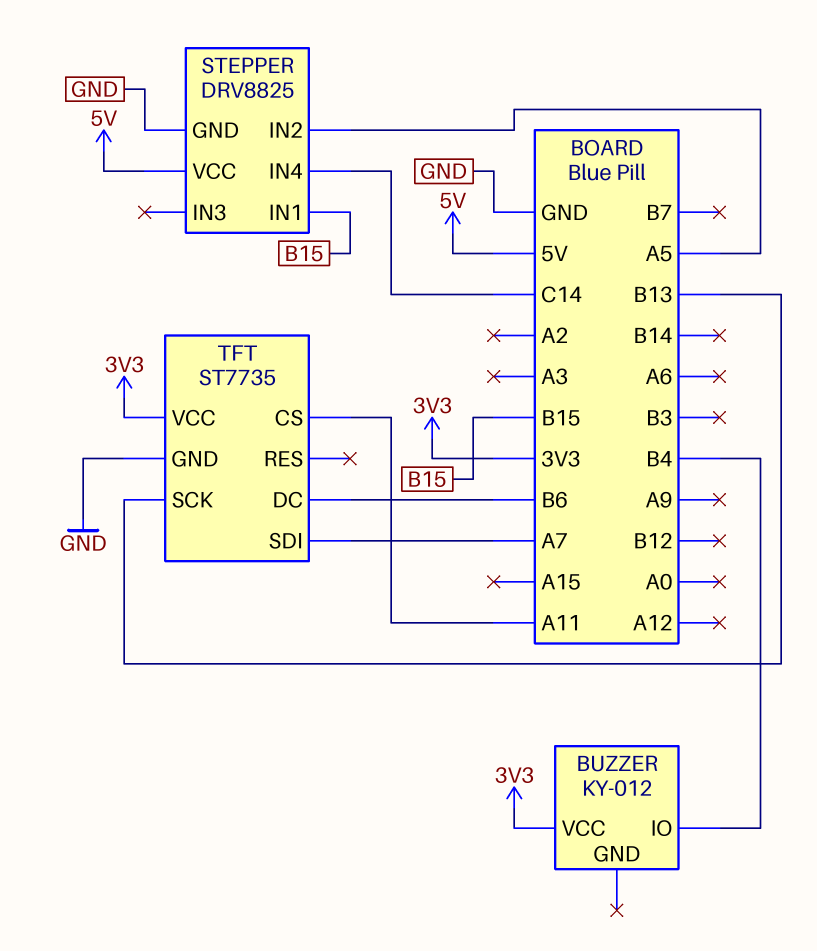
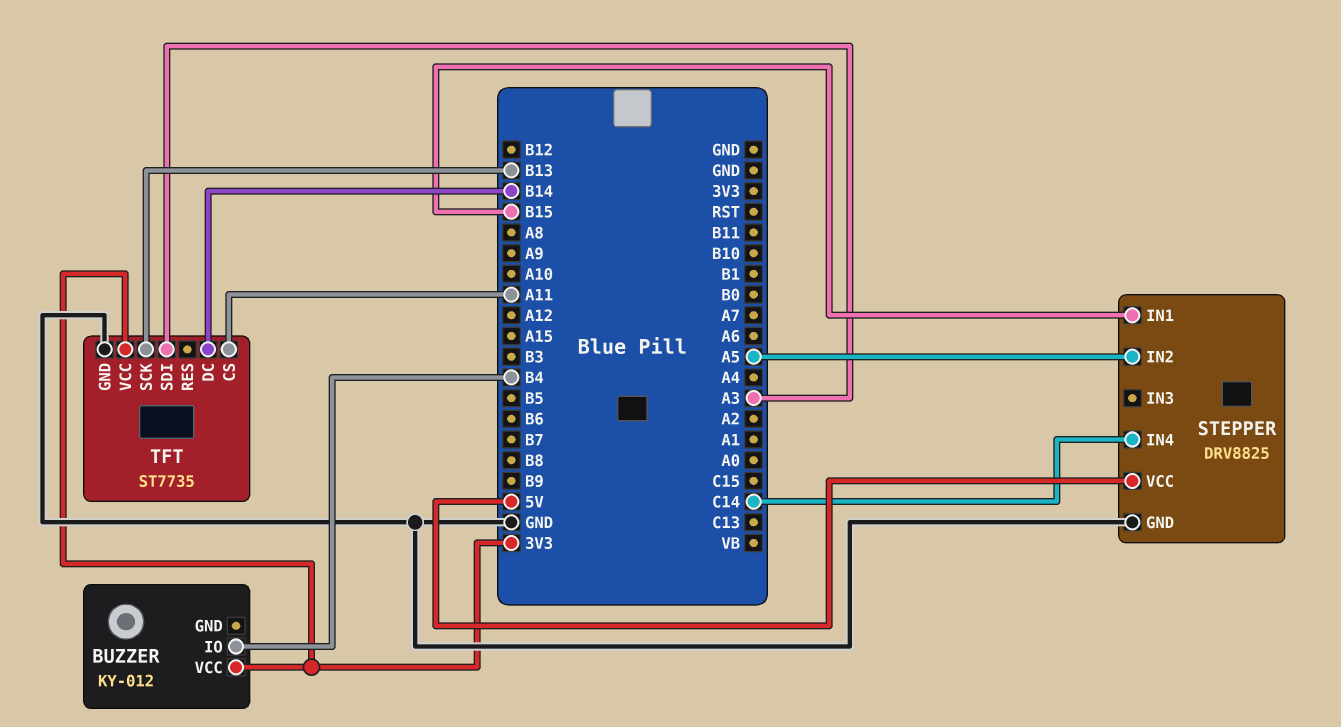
TFT pin DC: B6 -> B14
TFT pin SDI: A7 -> A3

